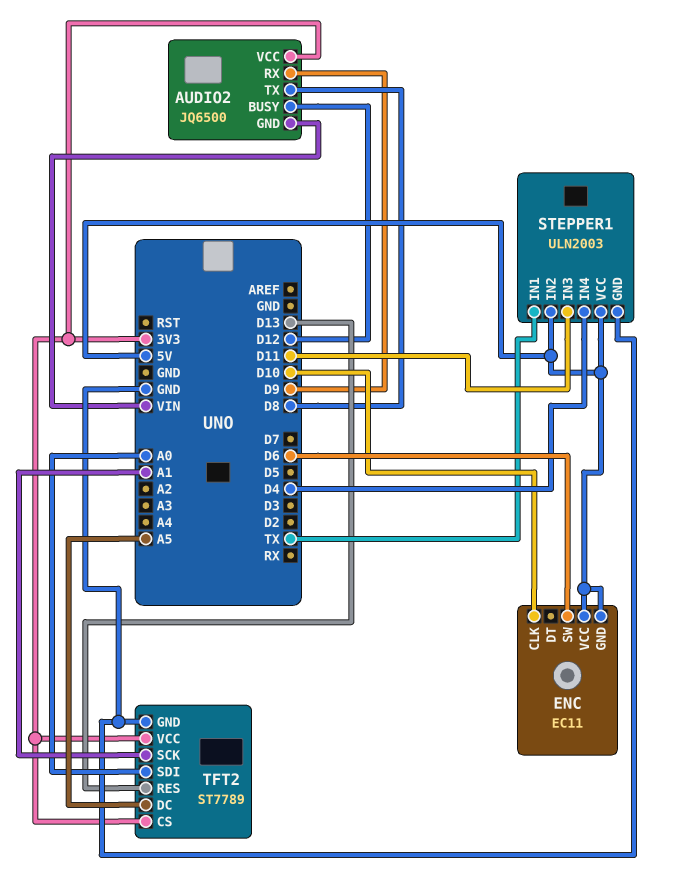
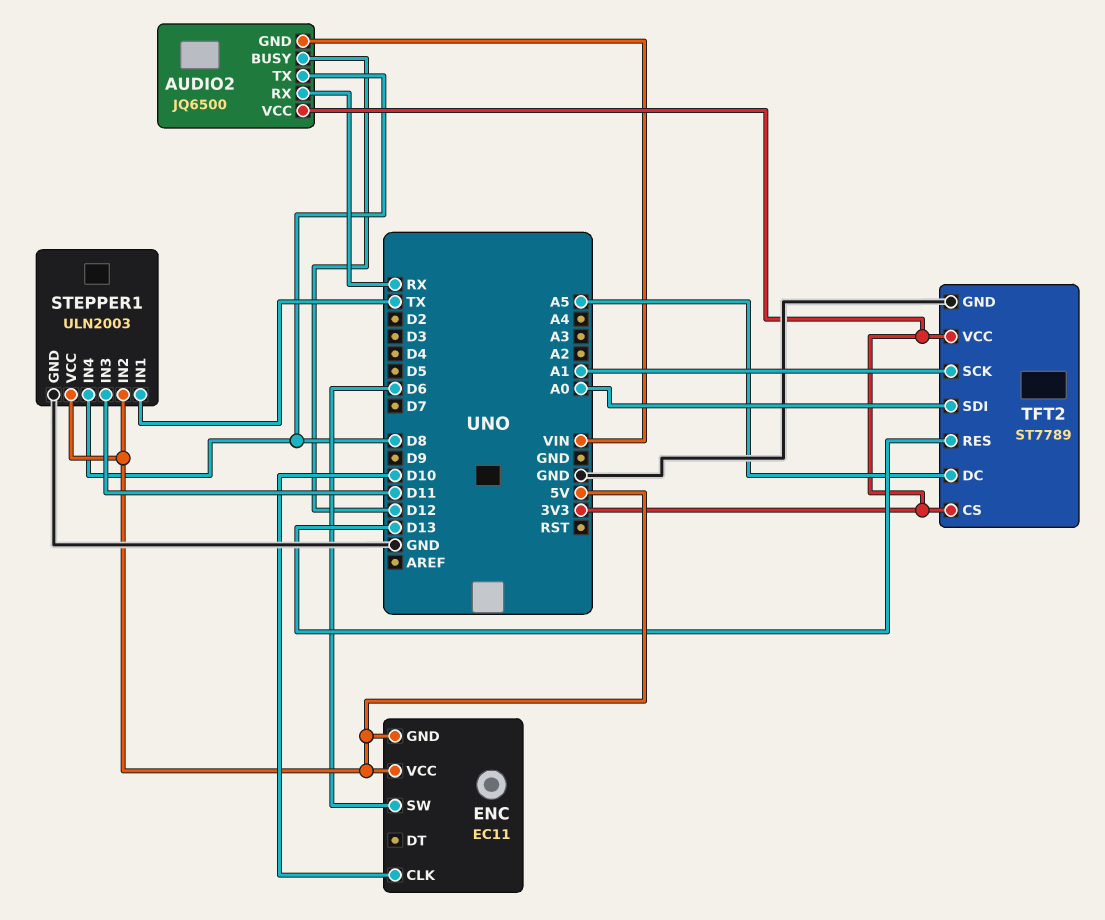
AUDIO2 pin RX: D9 -> RX
STEPPER1 pin IN4: D4 -> D8

